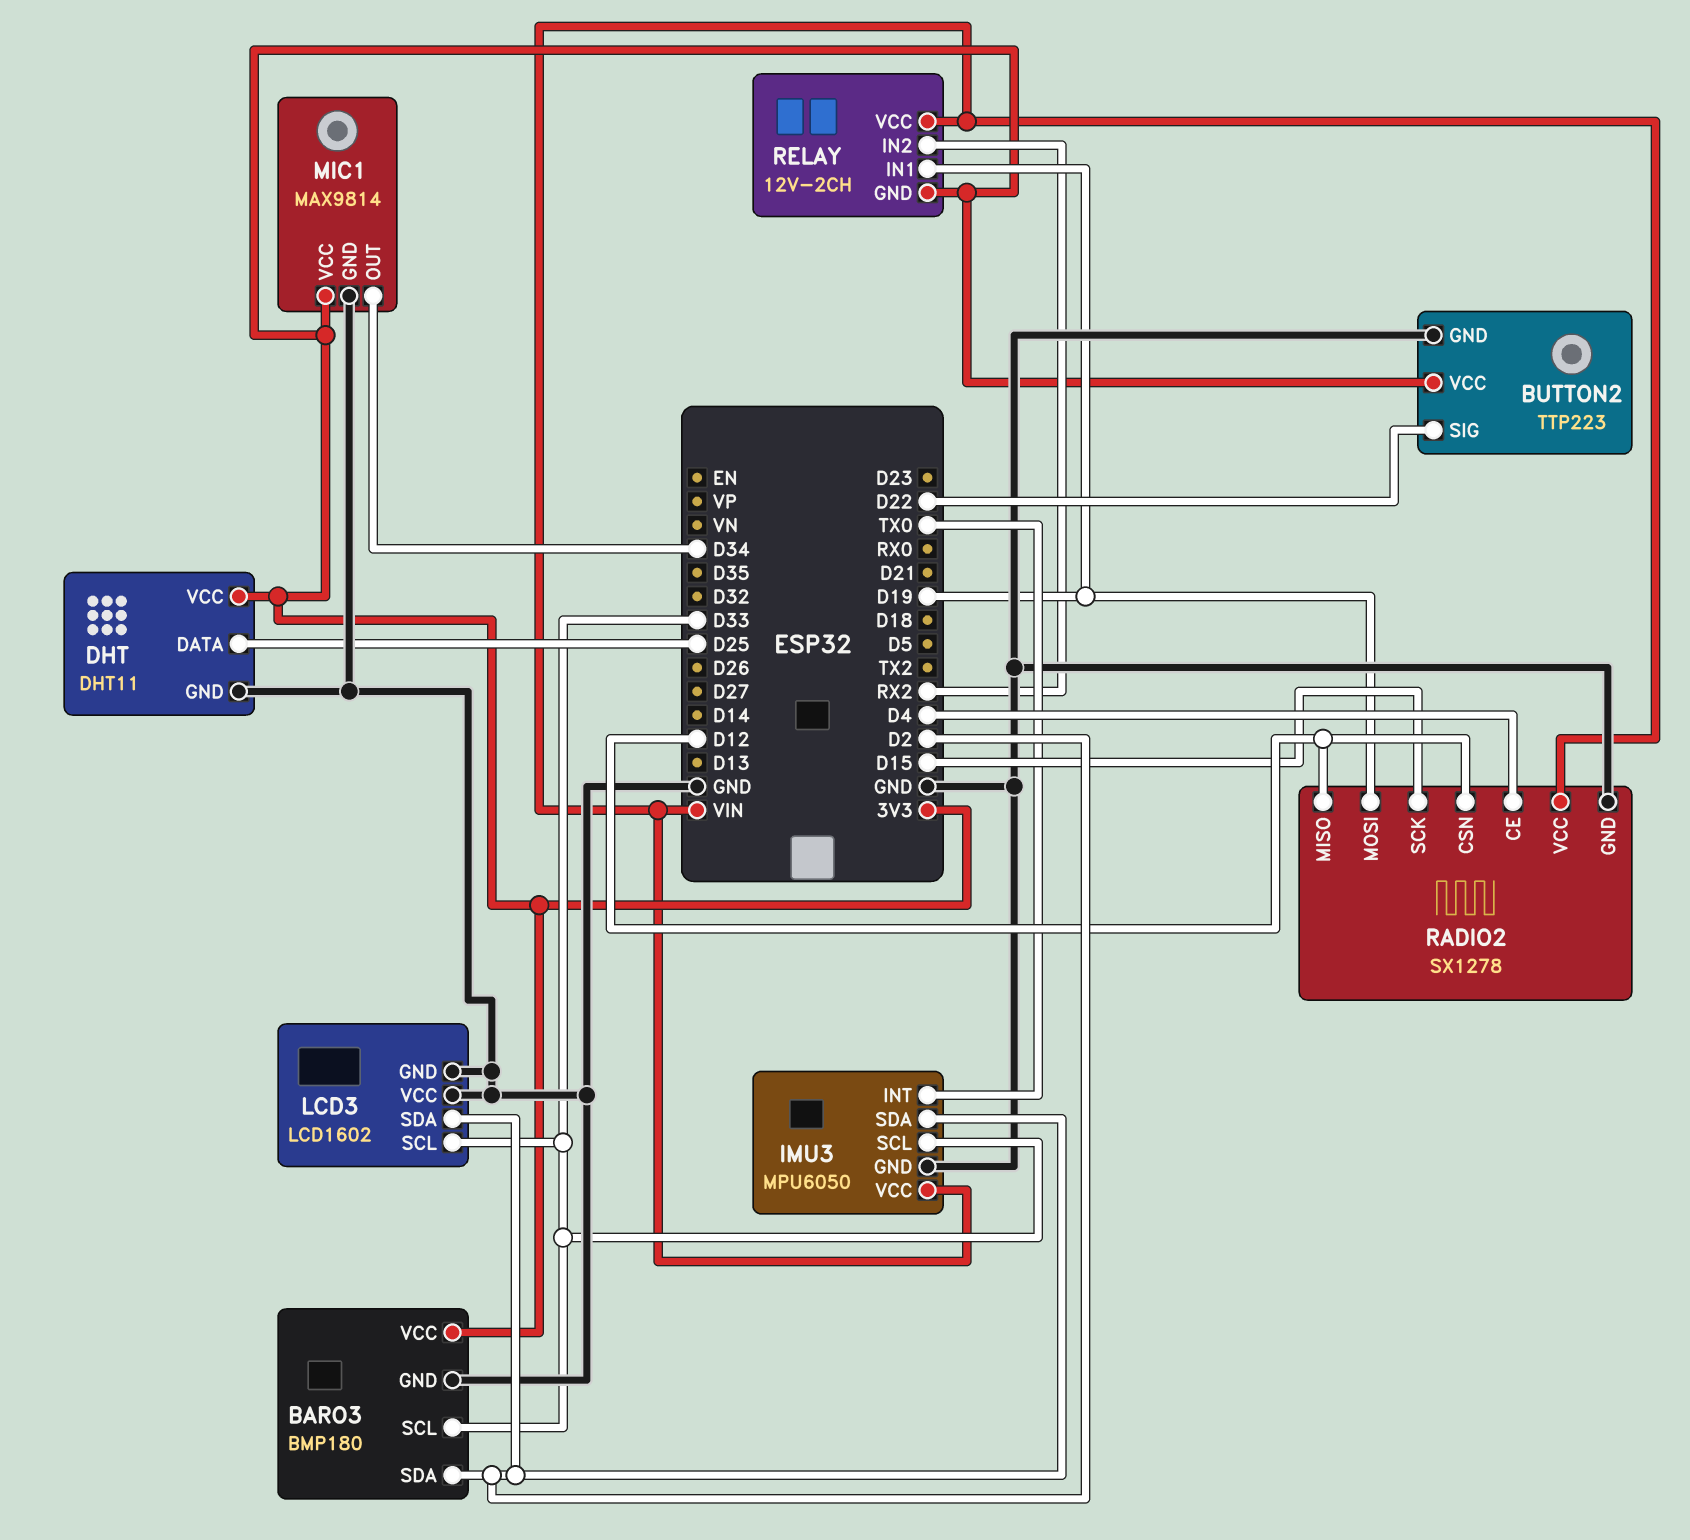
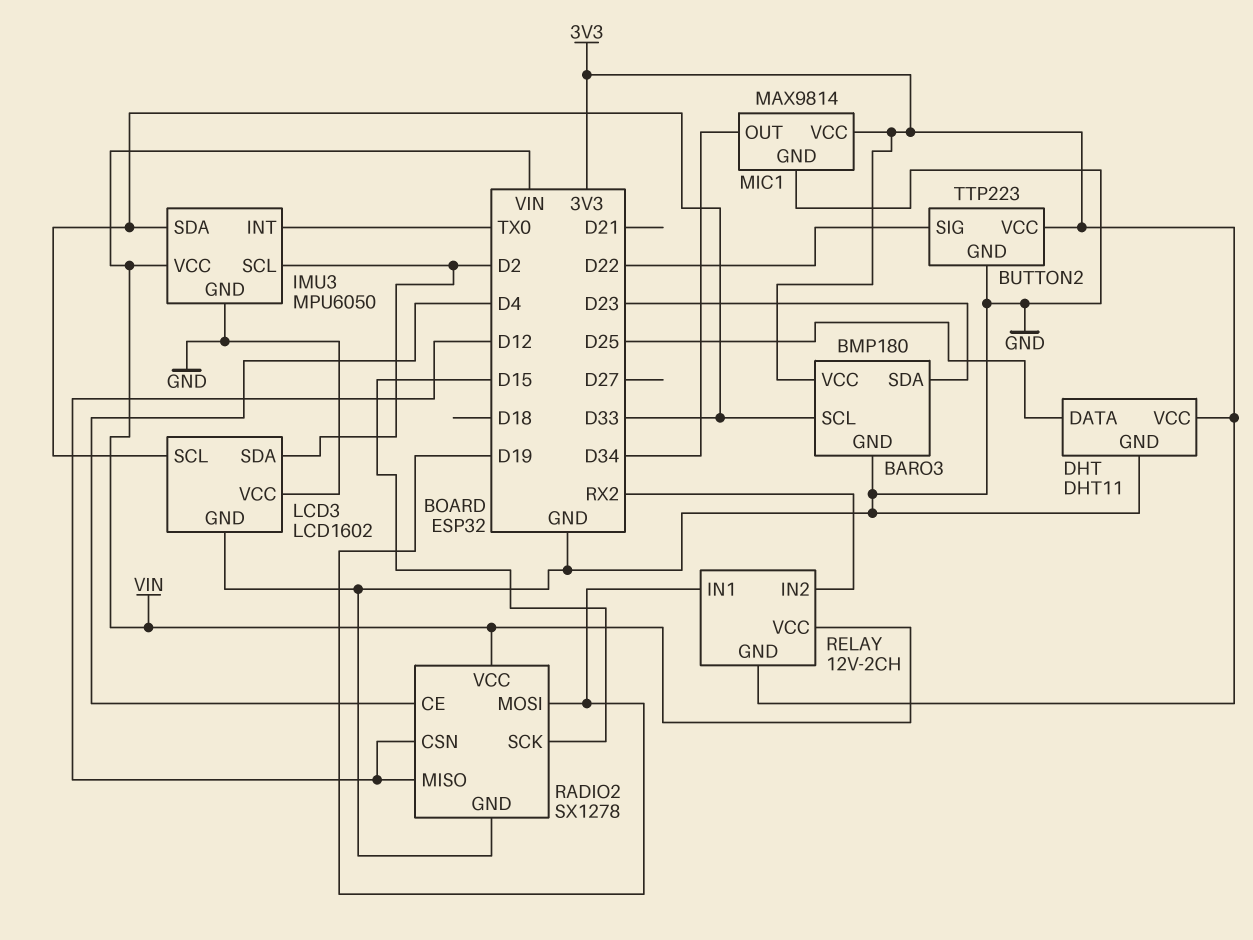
BARO3 pin SDA: D2 -> D23
IMU3 pin SCL: D33 -> D2
IMU3 pin SDA: D2 -> D33

